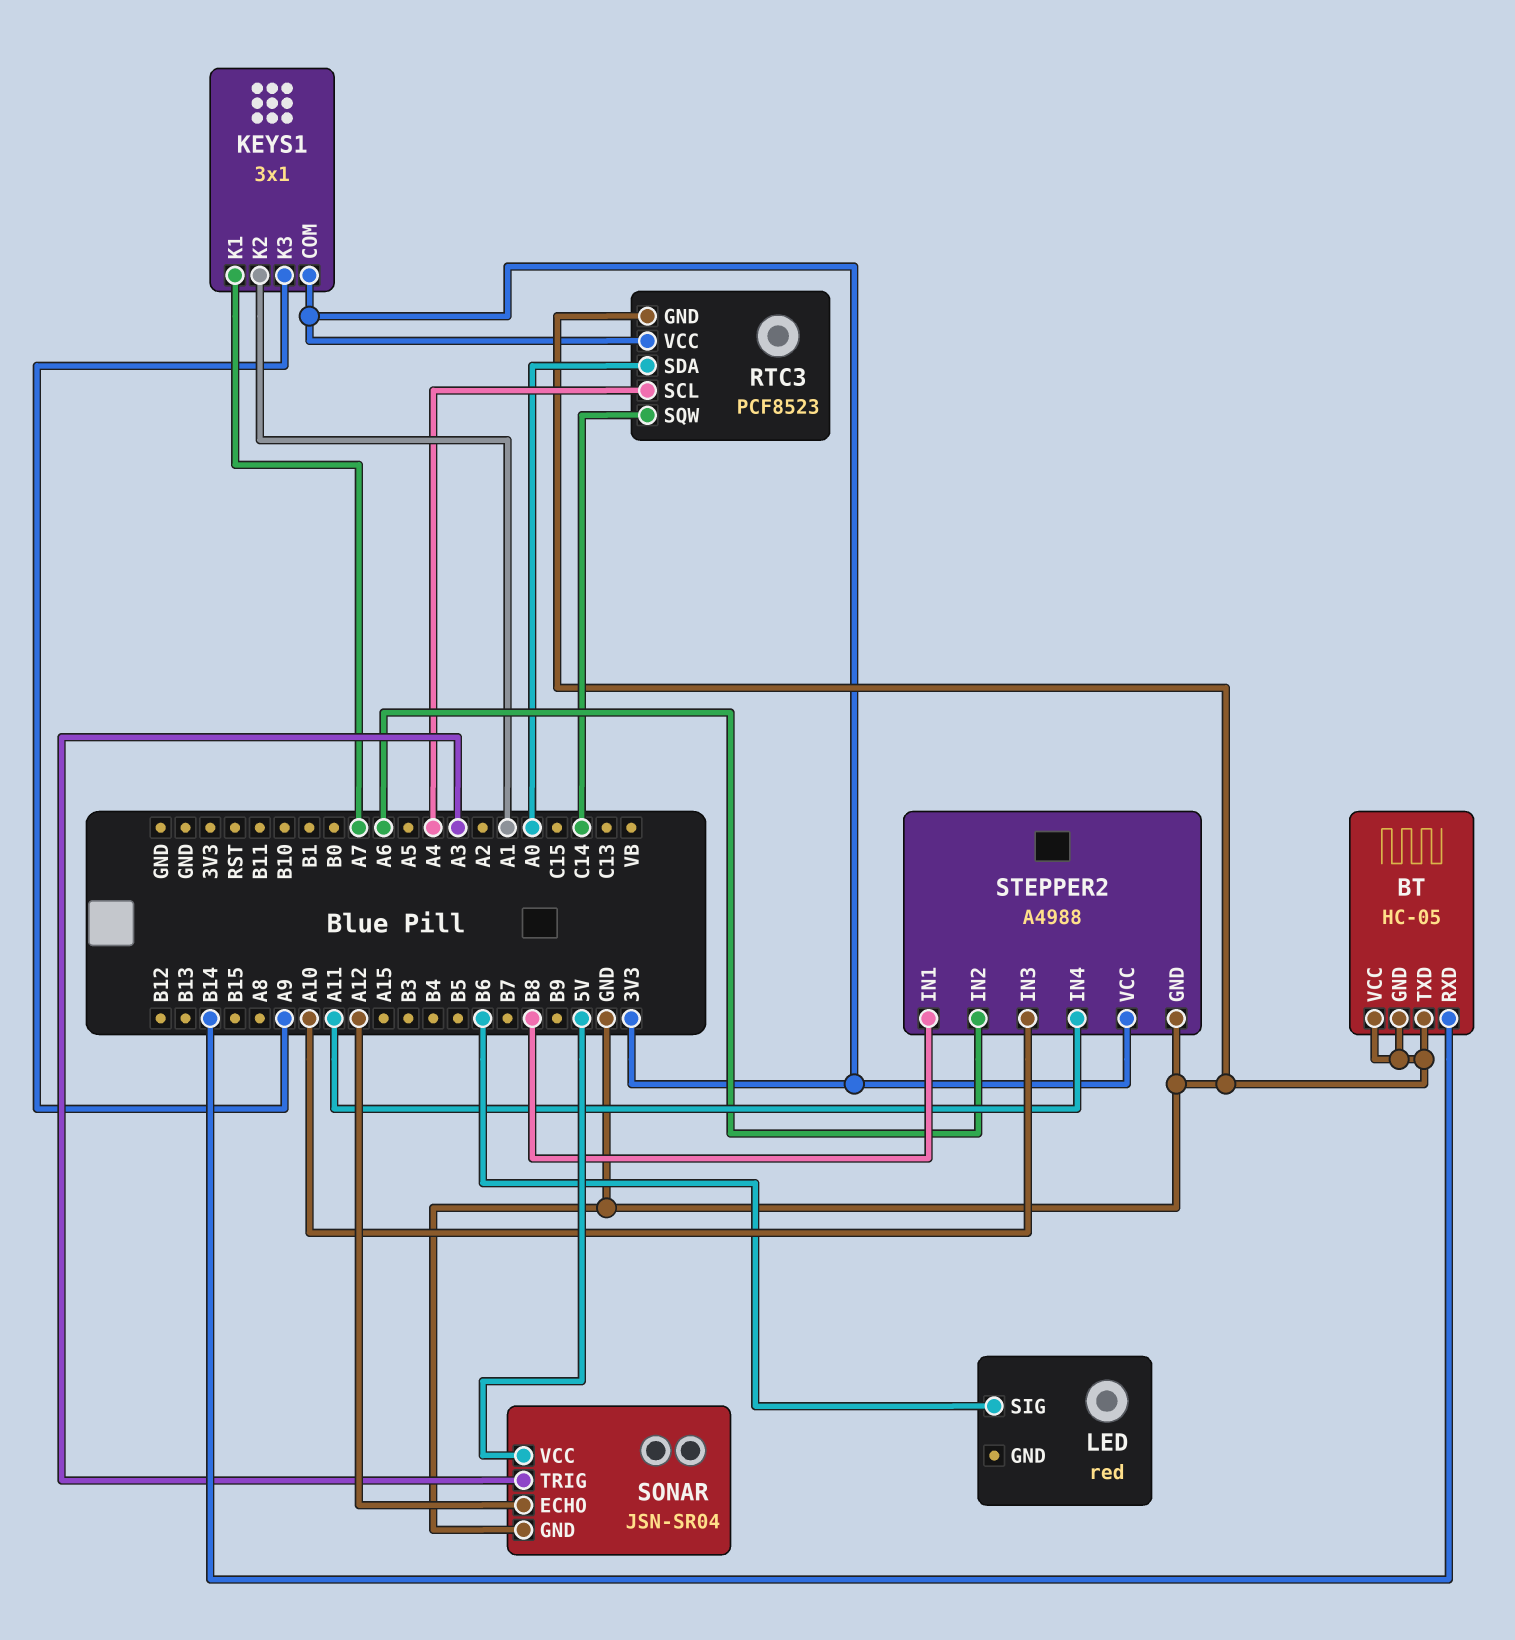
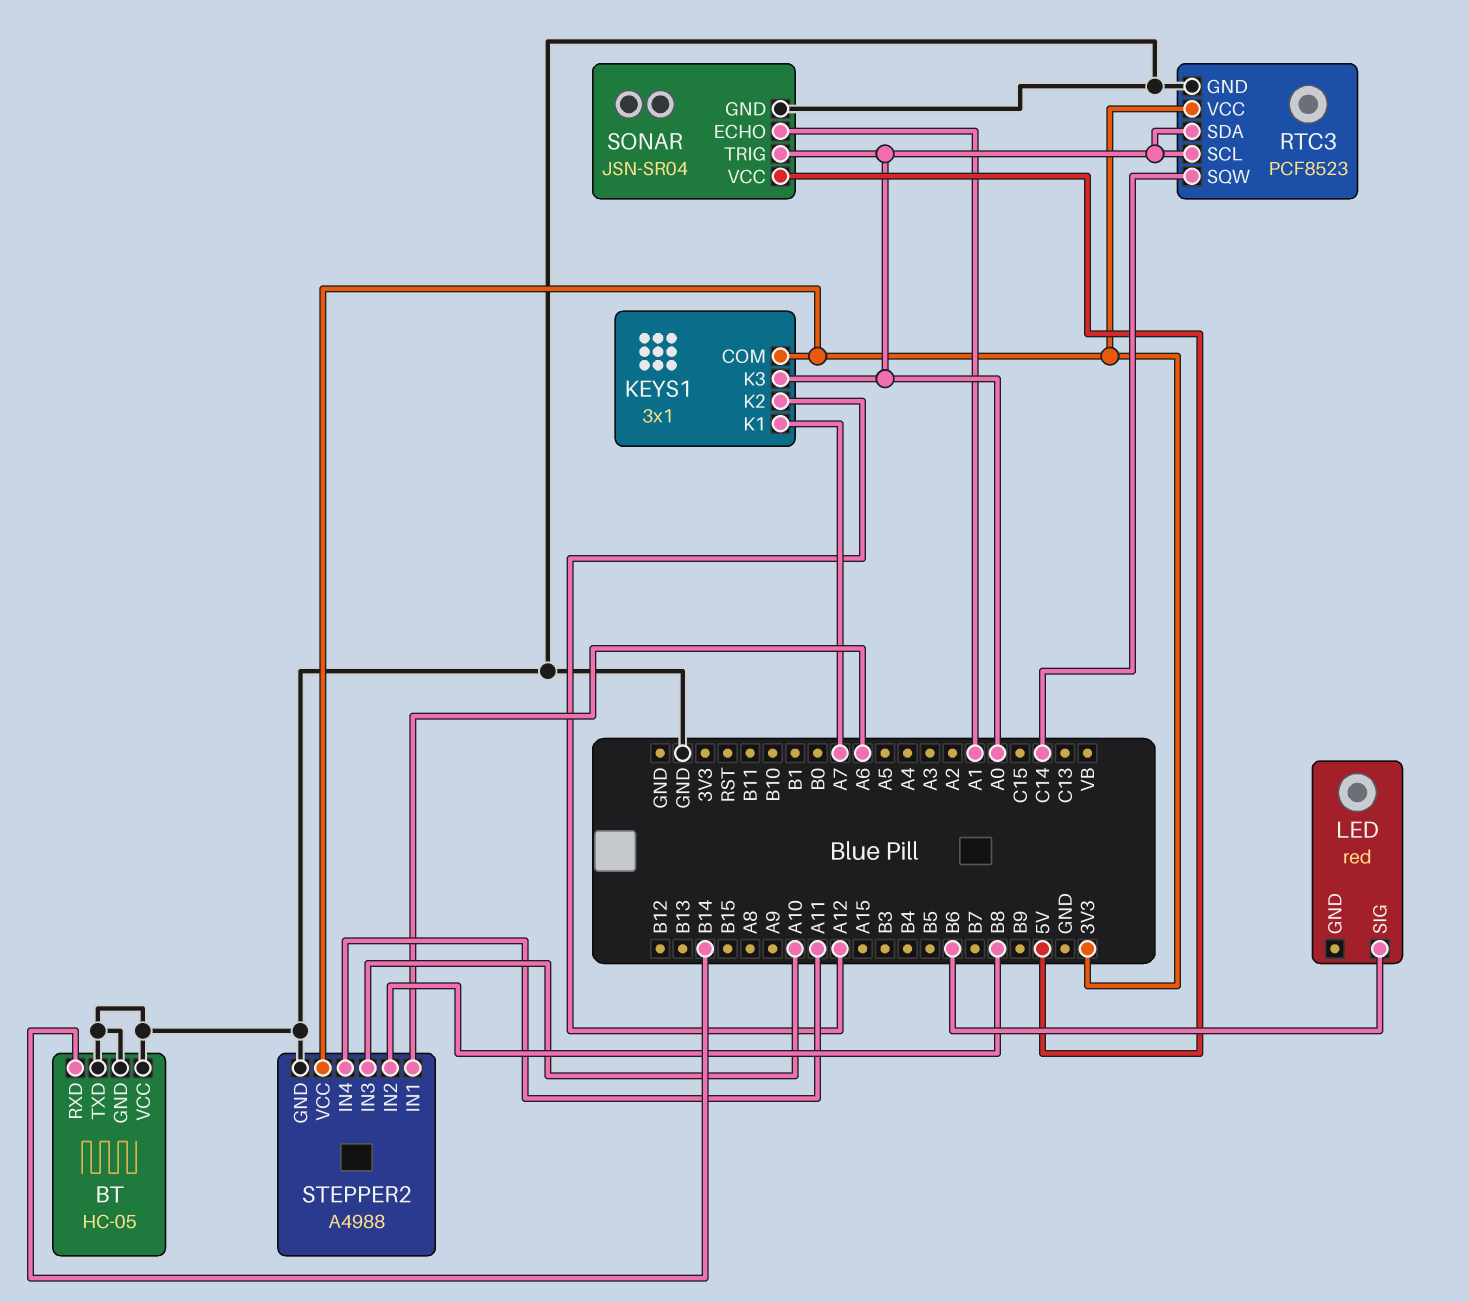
KEYS1 pin K2: A1 -> A12
KEYS1 pin K3: A9 -> A0
RTC3 pin SCL: A4 -> A0
SONAR pin ECHO: A12 -> A1
SONAR pin TRIG: A3 -> A0
STEPPER2 pin IN1: B8 -> A6
STEPPER2 pin IN2: A6 -> B8

